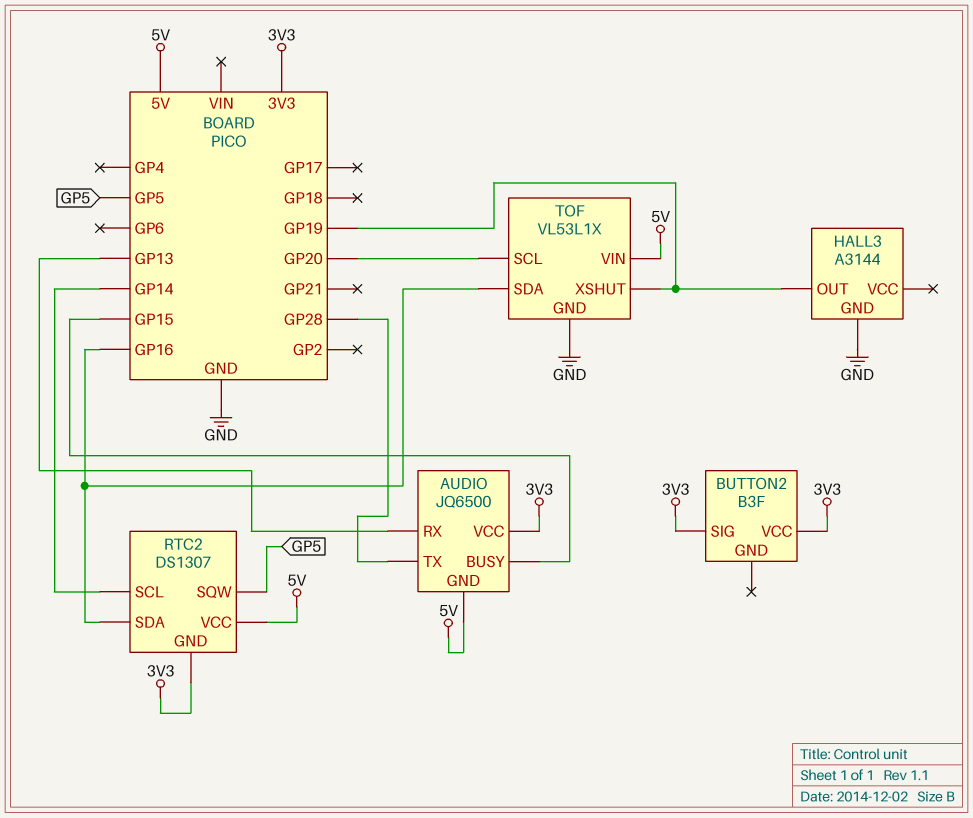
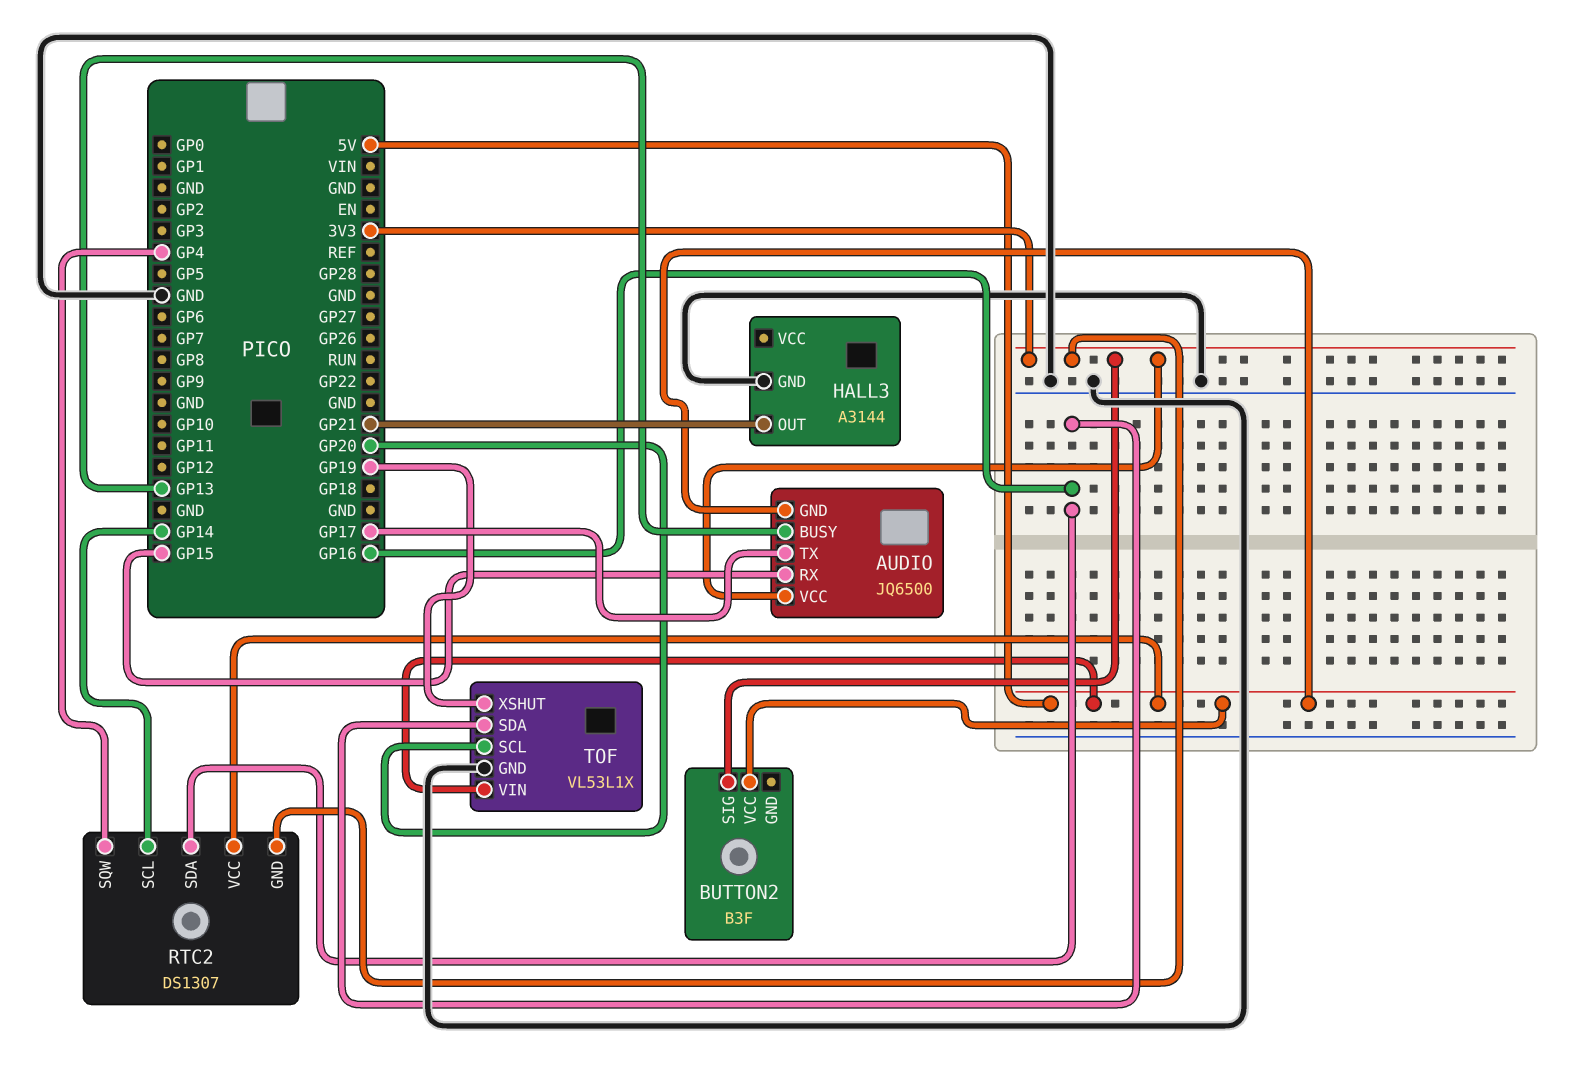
AUDIO pin BUSY: GP15 -> GP13
AUDIO pin RX: GP13 -> GP15
AUDIO pin TX: GP28 -> GP17
BUTTON2 pin VCC: 3V3 -> 5V
HALL3 pin OUT: GP19 -> GP21
RTC2 pin SQW: GP5 -> GP4

